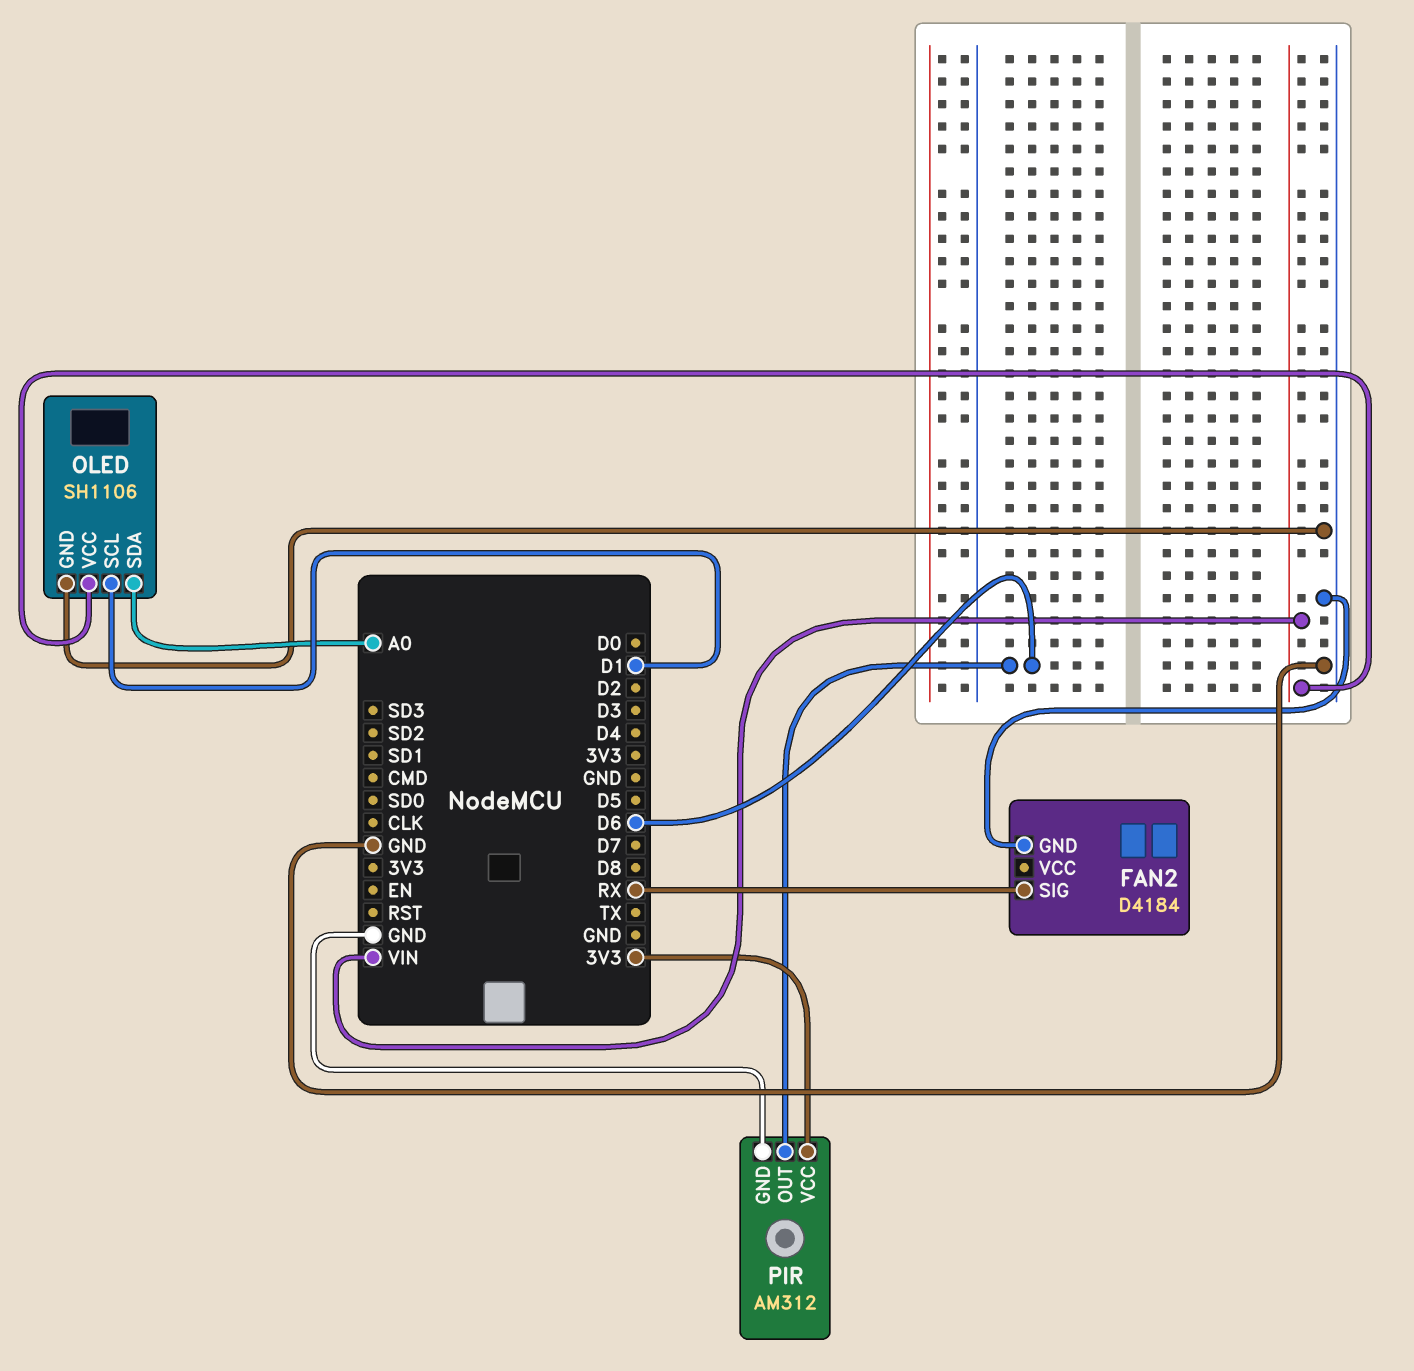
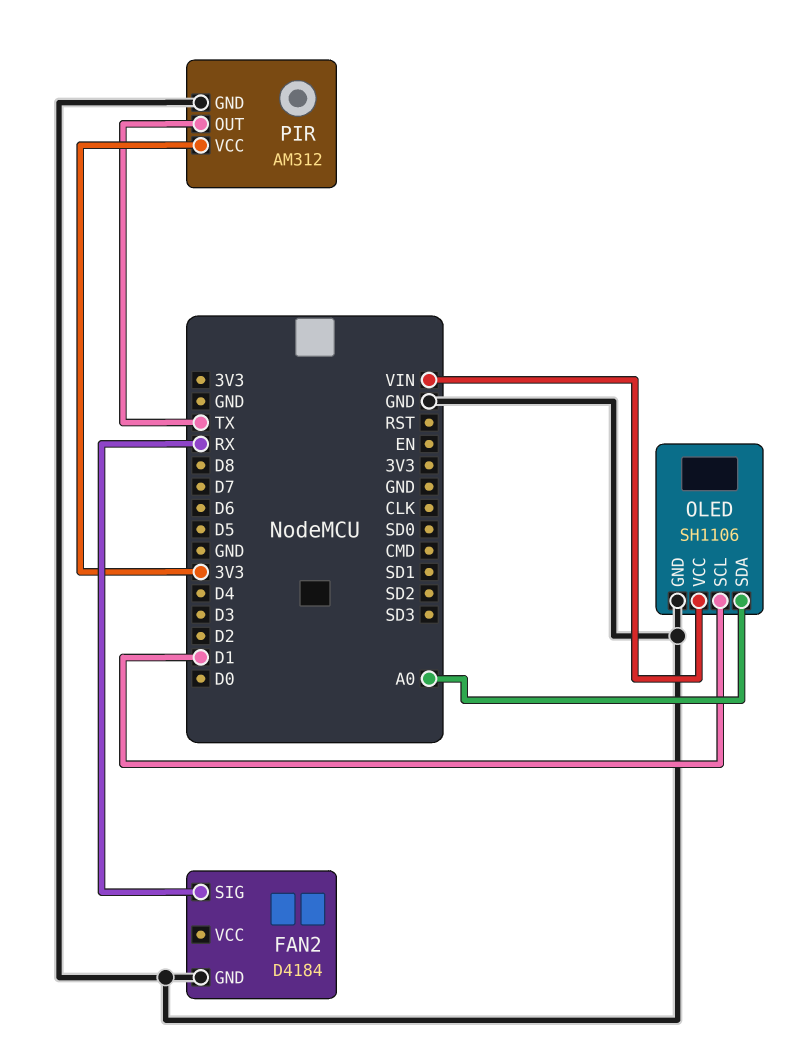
PIR pin OUT: D6 -> TX

